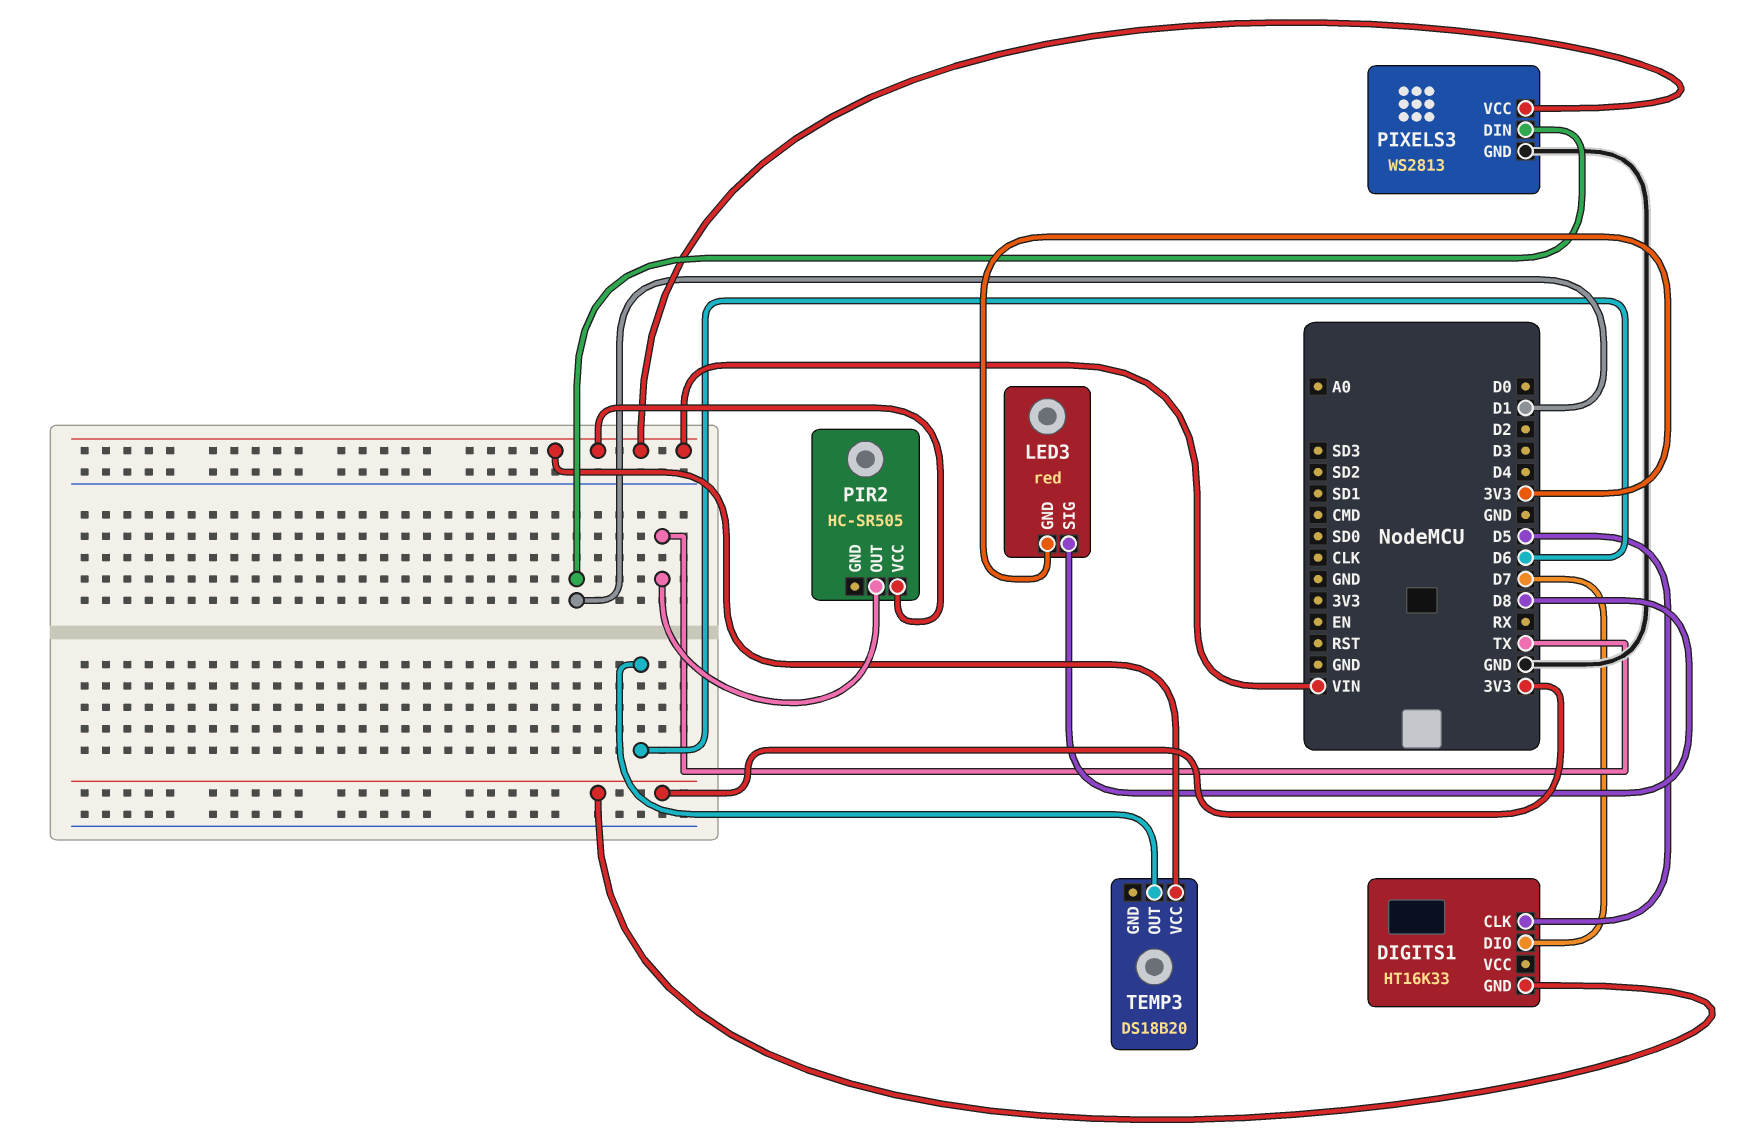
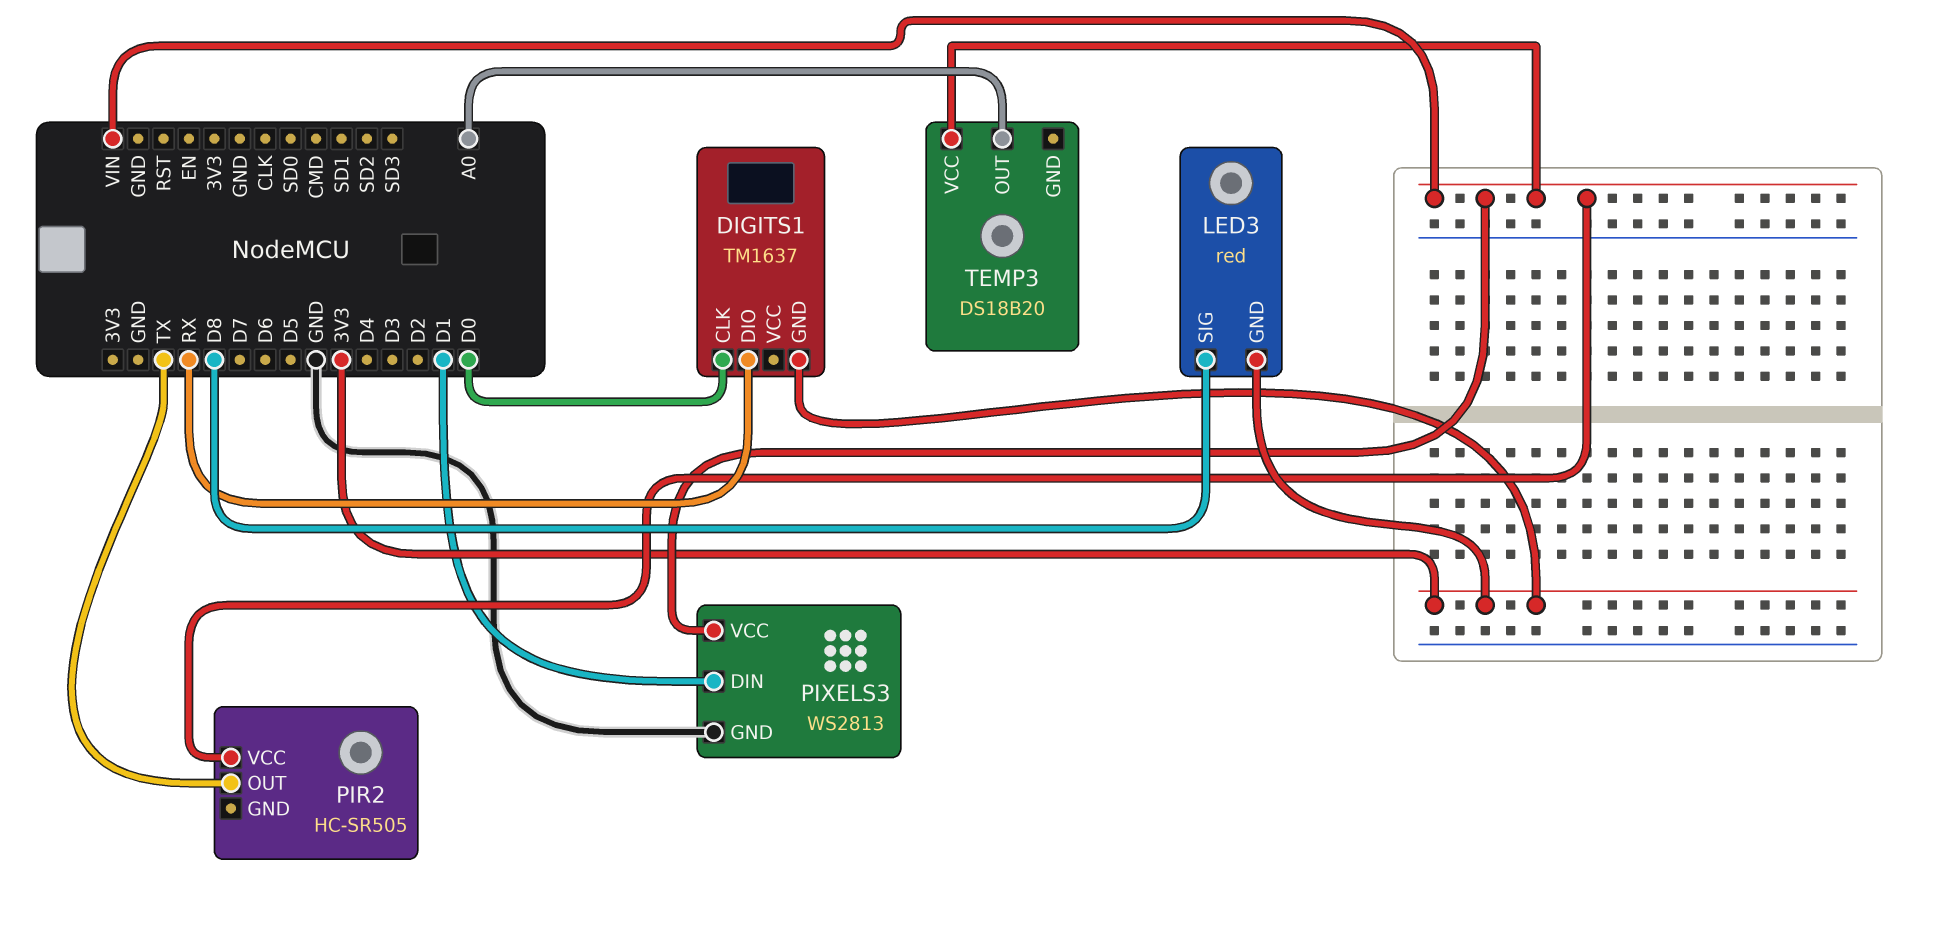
DIGITS1: HT16K33 -> TM1637
DIGITS1 pin CLK: D5 -> D0
DIGITS1 pin DIO: D7 -> RX
TEMP3 pin OUT: D6 -> A0

